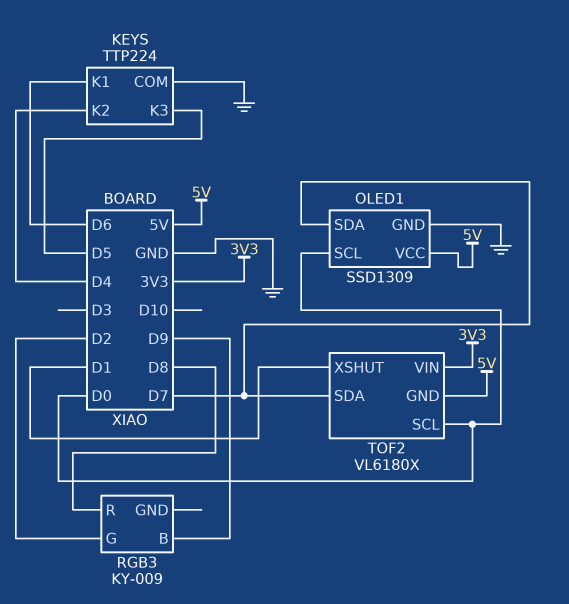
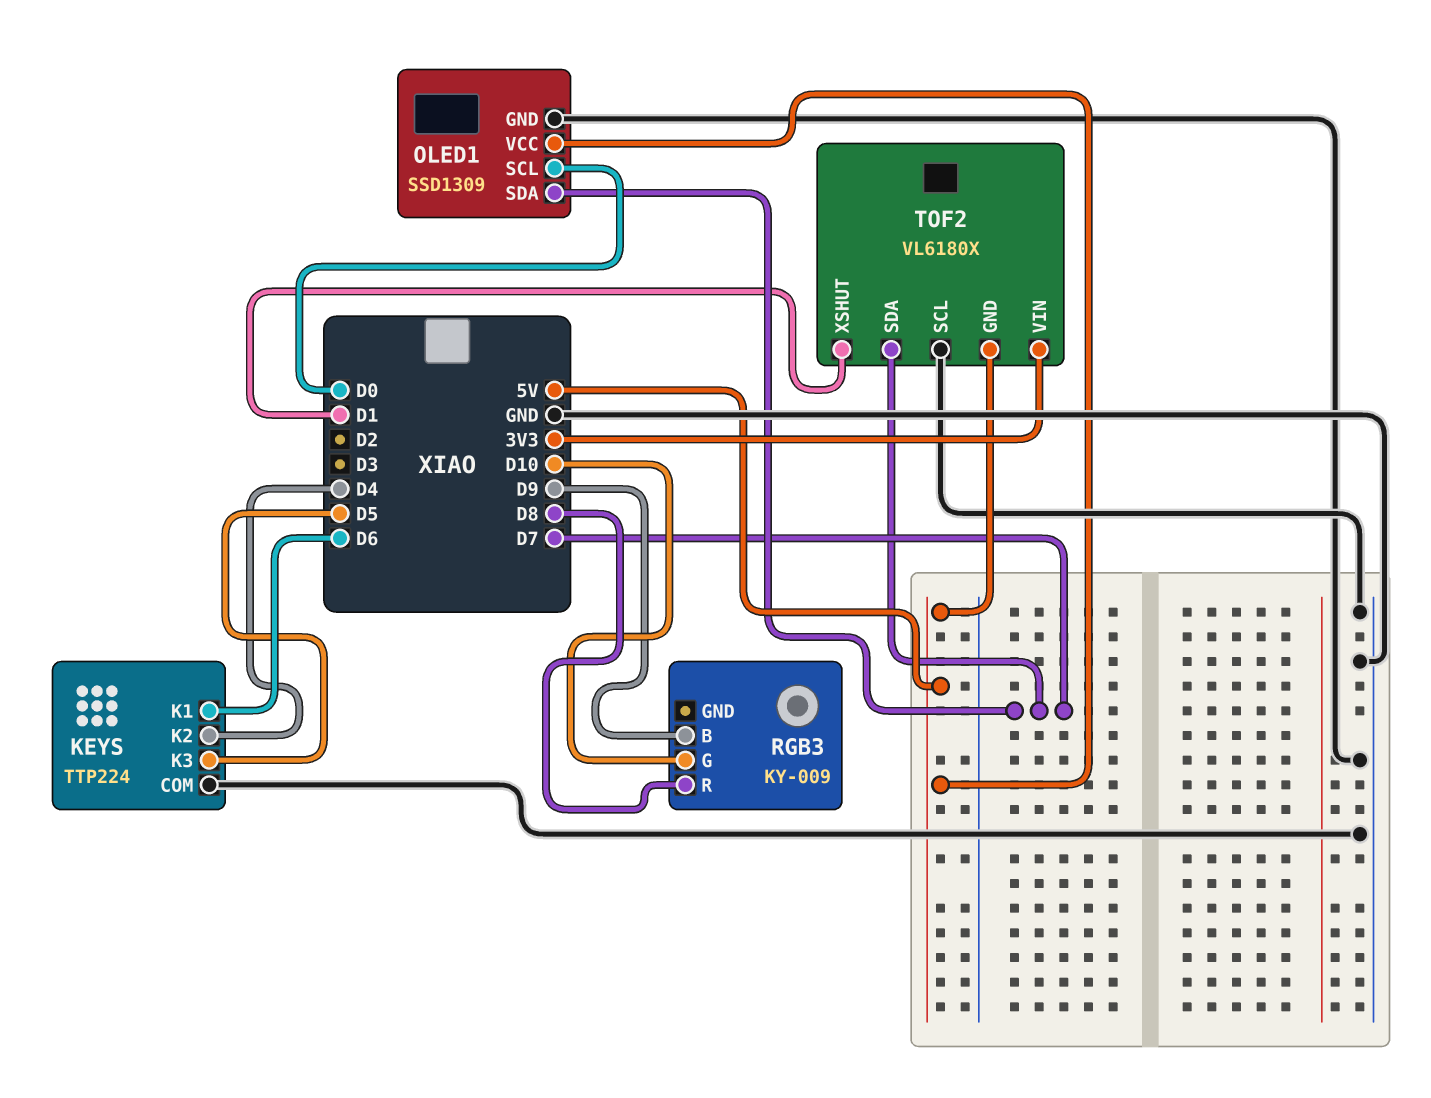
RGB3 pin G: D2 -> D10
TOF2 pin SCL: D0 -> GND

